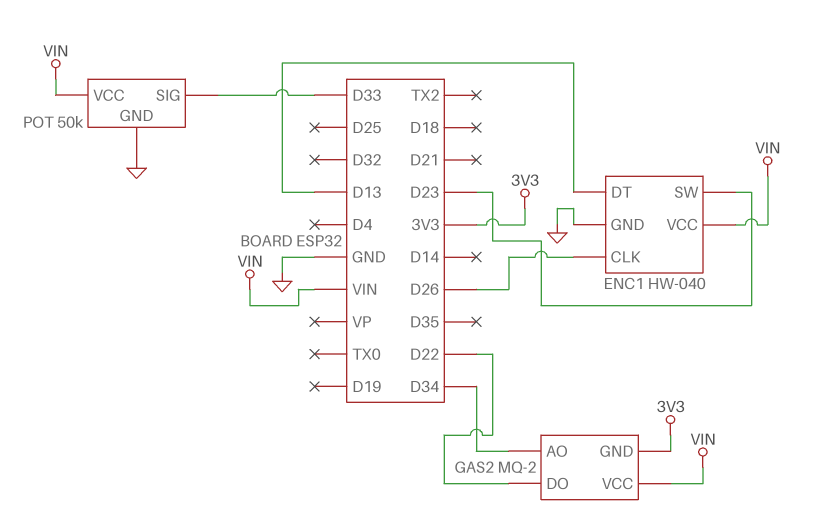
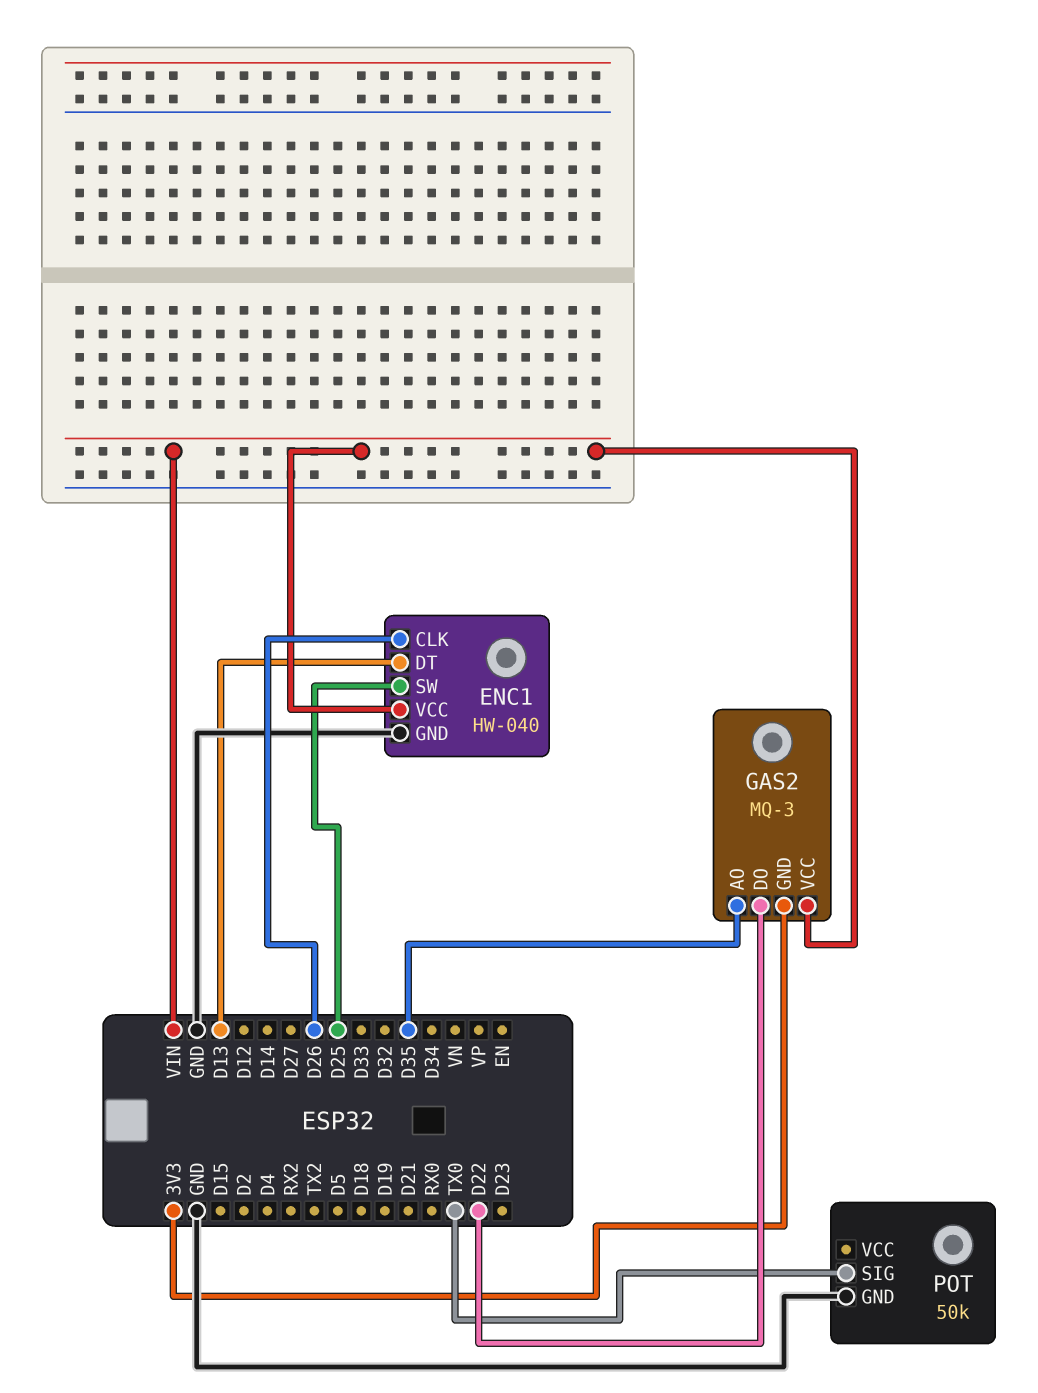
ENC1 pin SW: D23 -> D25
GAS2: MQ-2 -> MQ-3
GAS2 pin AO: D34 -> D35
POT pin SIG: D33 -> TX0
POT pin VCC: VIN -> none

